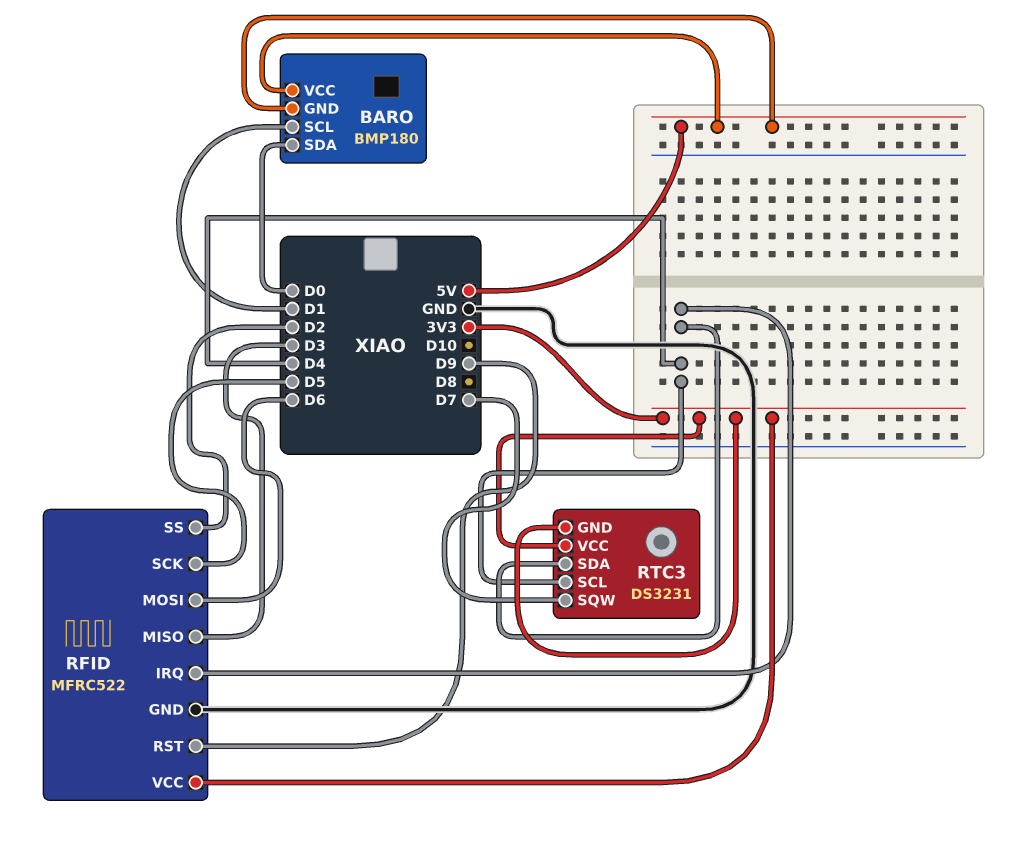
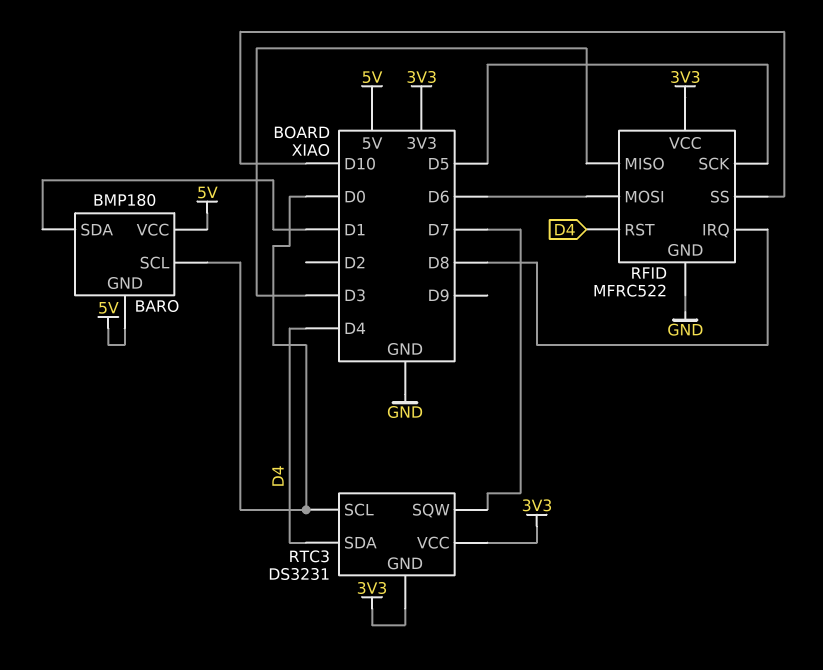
BARO pin SCL: D1 -> D0
BARO pin SDA: D0 -> D1
RFID pin IRQ: D4 -> D8
RFID pin RST: D9 -> D4
RFID pin SS: D2 -> D10
RTC3 pin SCL: D4 -> D0

